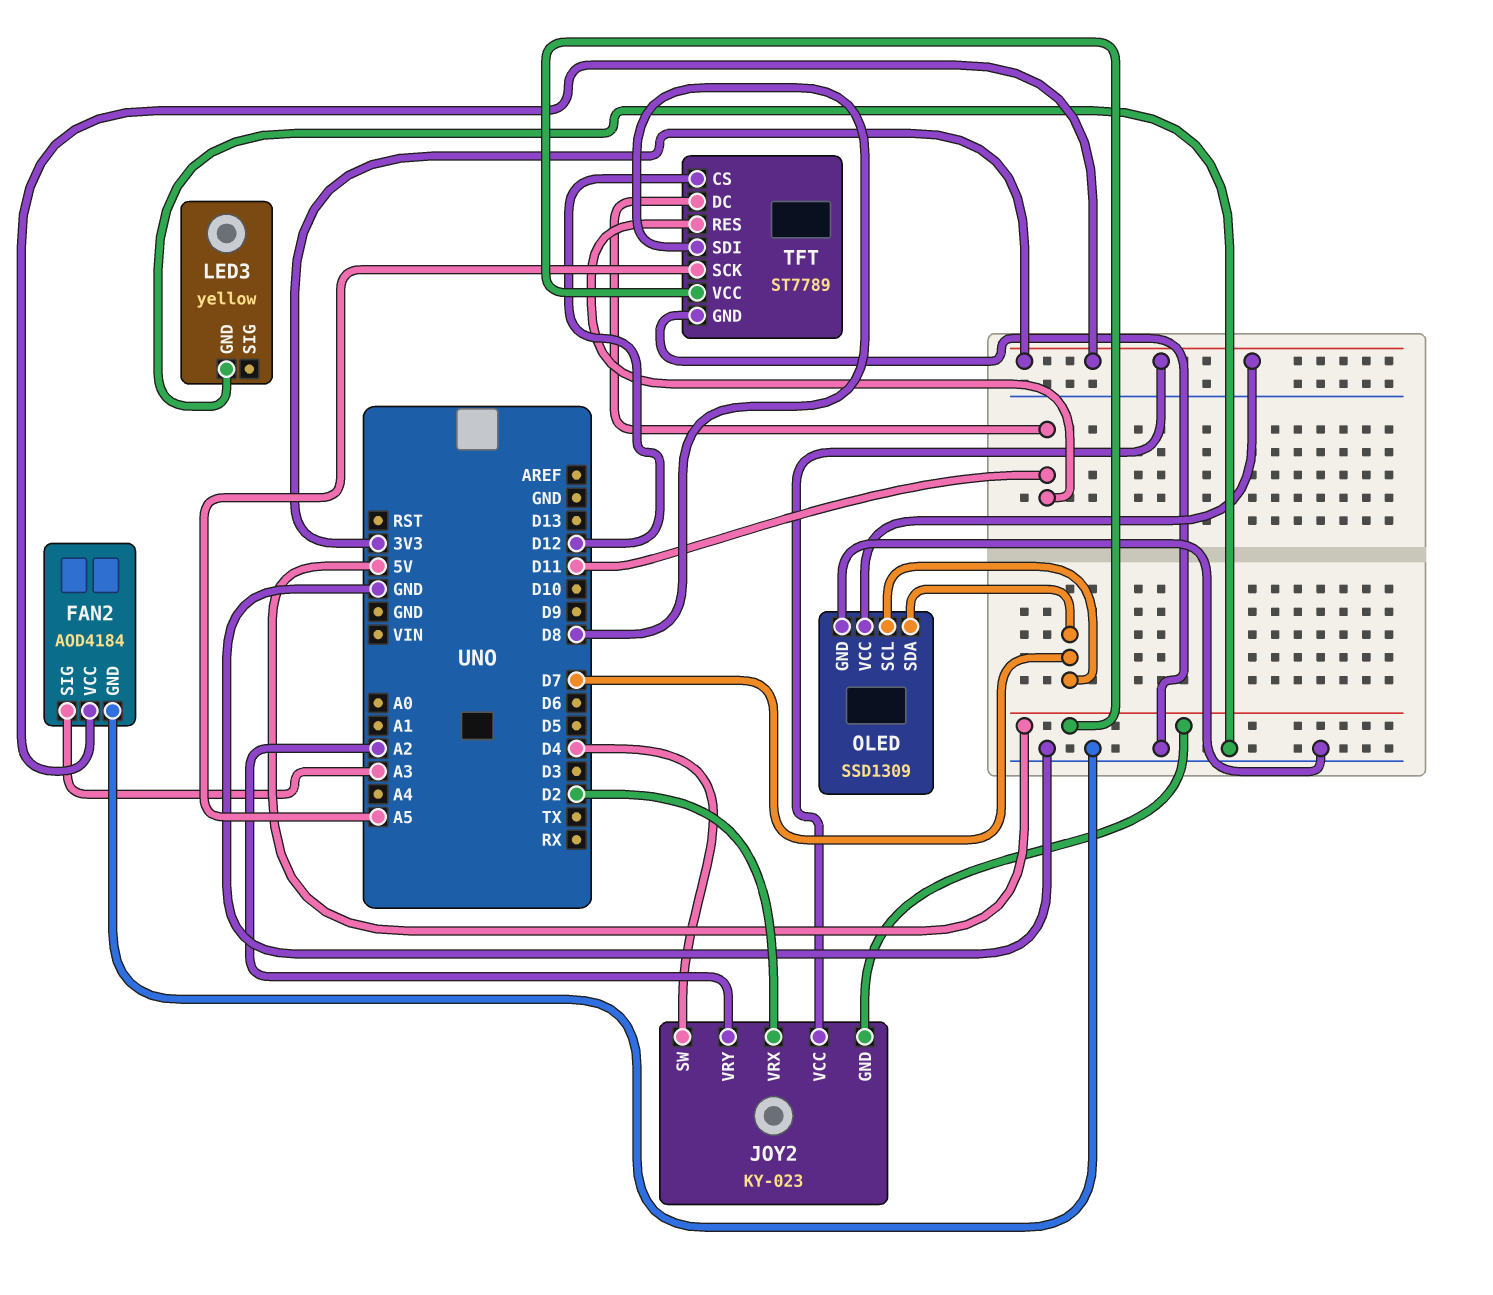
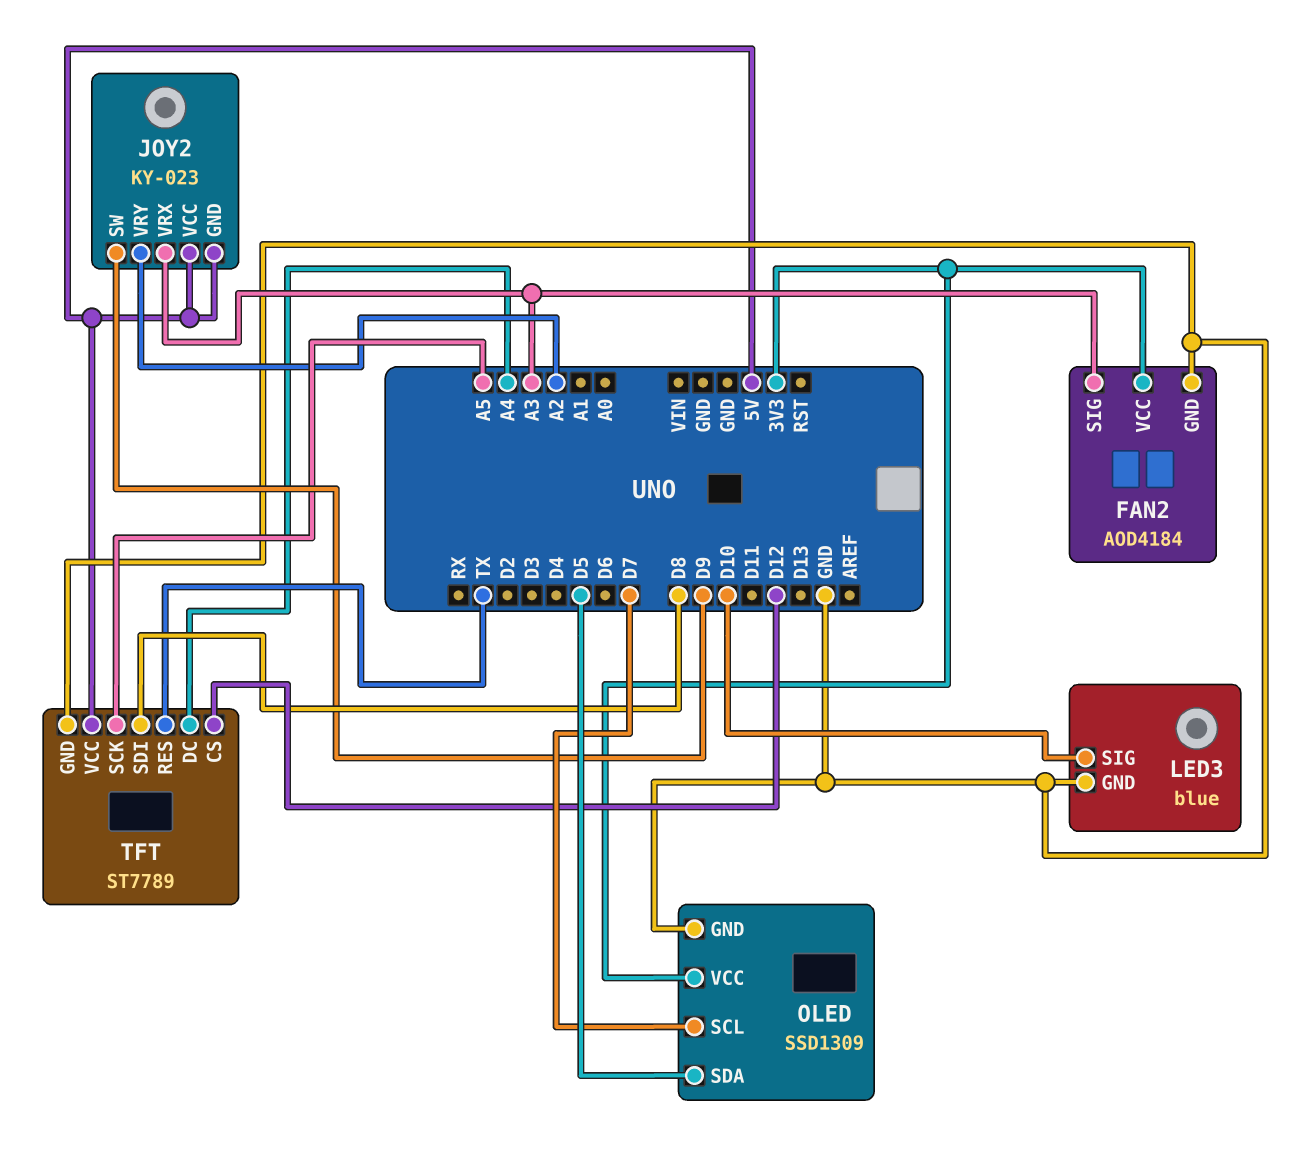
JOY2 pin SW: D4 -> D9
JOY2 pin VCC: 3V3 -> 5V
JOY2 pin VRX: D2 -> A3
LED3: yellow -> blue
LED3 pin SIG: none -> D10
OLED pin SDA: D7 -> D5
TFT pin DC: D11 -> A4
TFT pin RES: D11 -> TX

